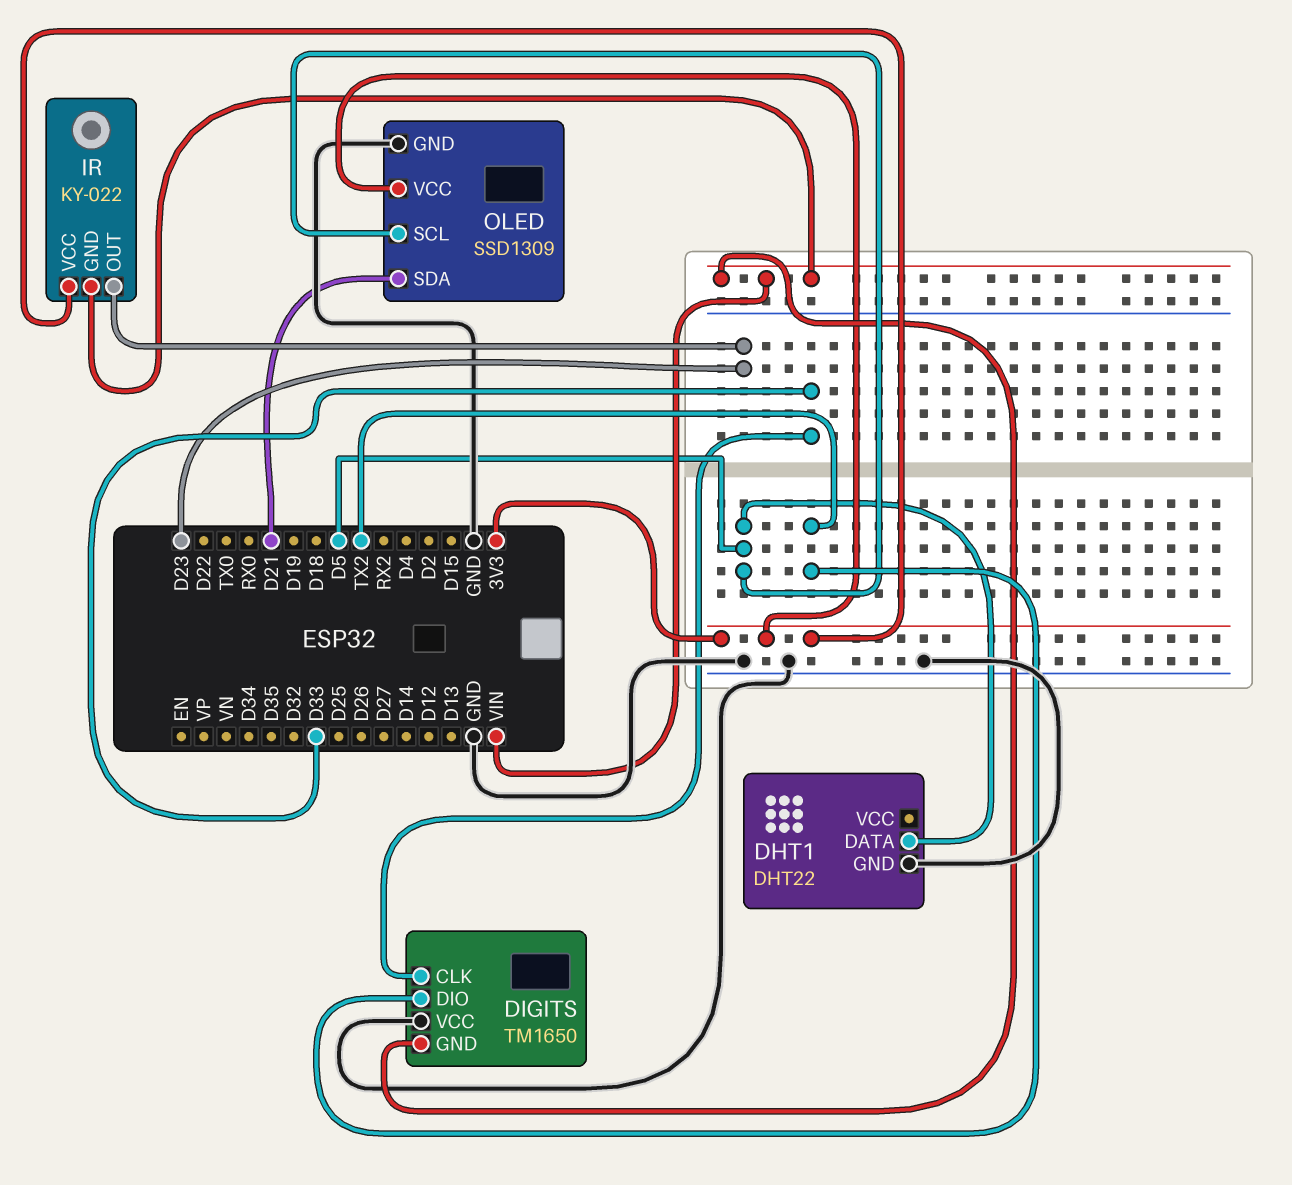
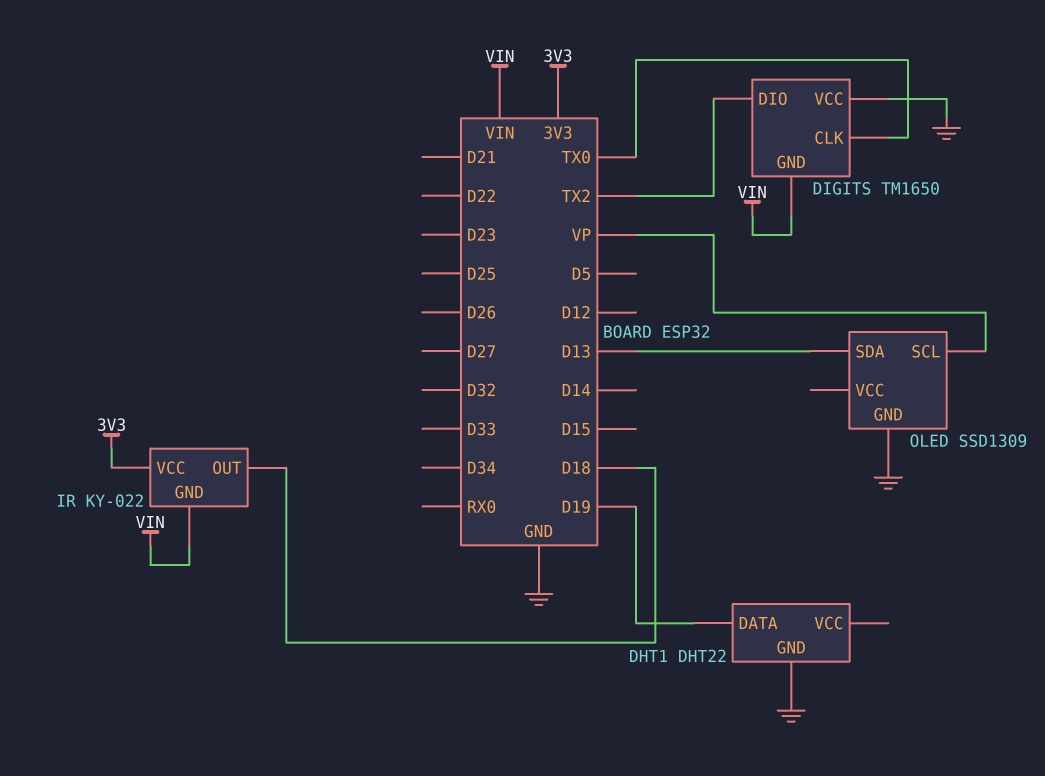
DHT1 pin DATA: D5 -> D19
DIGITS pin CLK: D33 -> TX0
IR pin OUT: D23 -> D18
OLED pin SCL: D5 -> VP
OLED pin SDA: D21 -> D13
OLED pin VCC: 3V3 -> none

